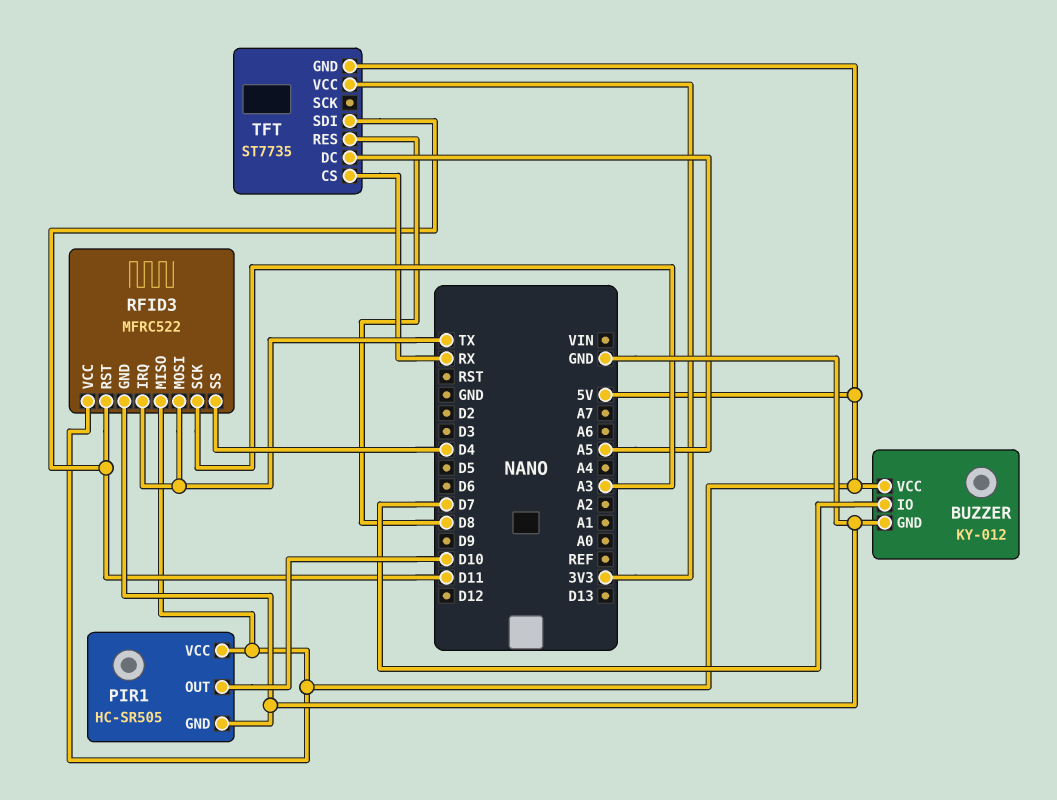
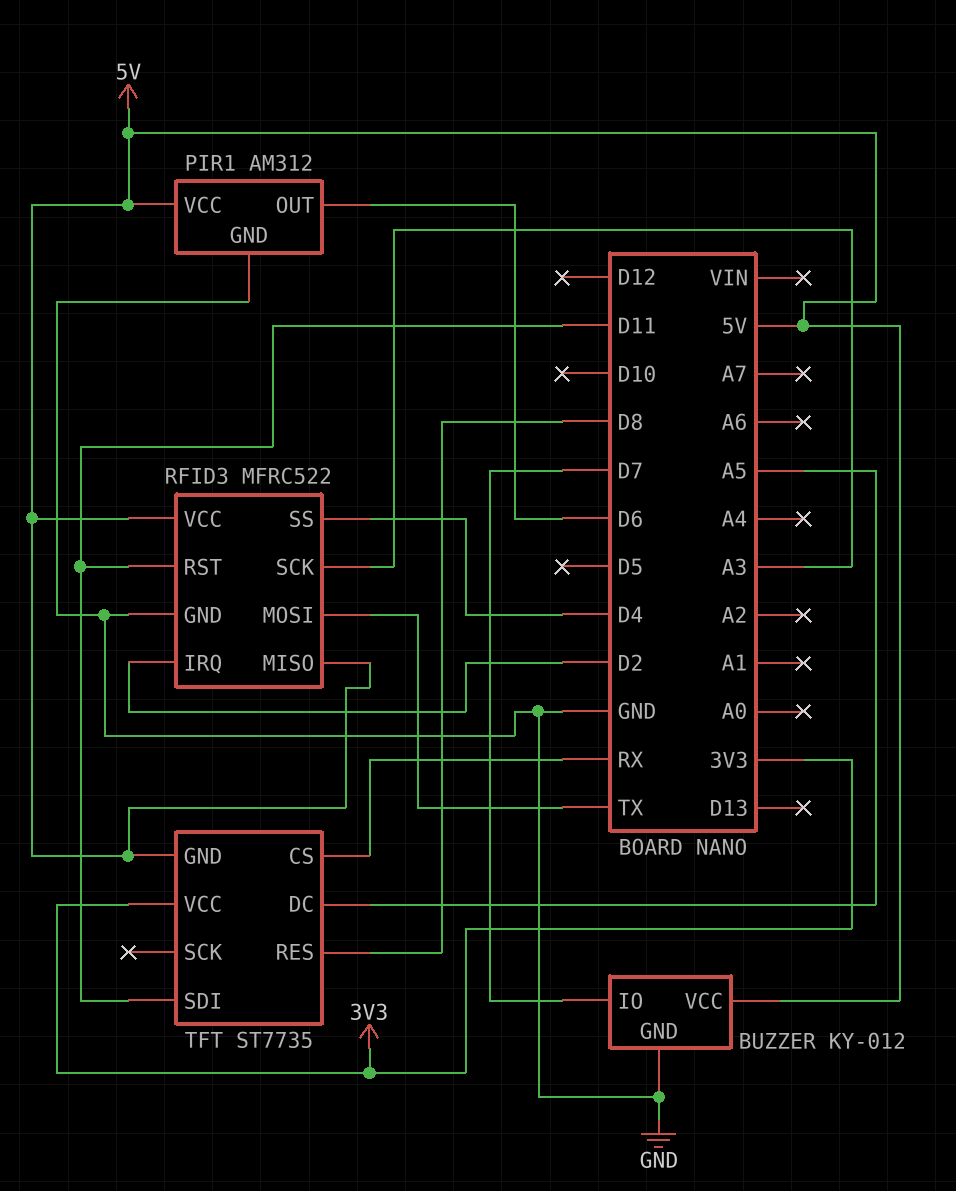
PIR1: HC-SR505 -> AM312
PIR1 pin OUT: D10 -> D6
RFID3 pin IRQ: TX -> D2

